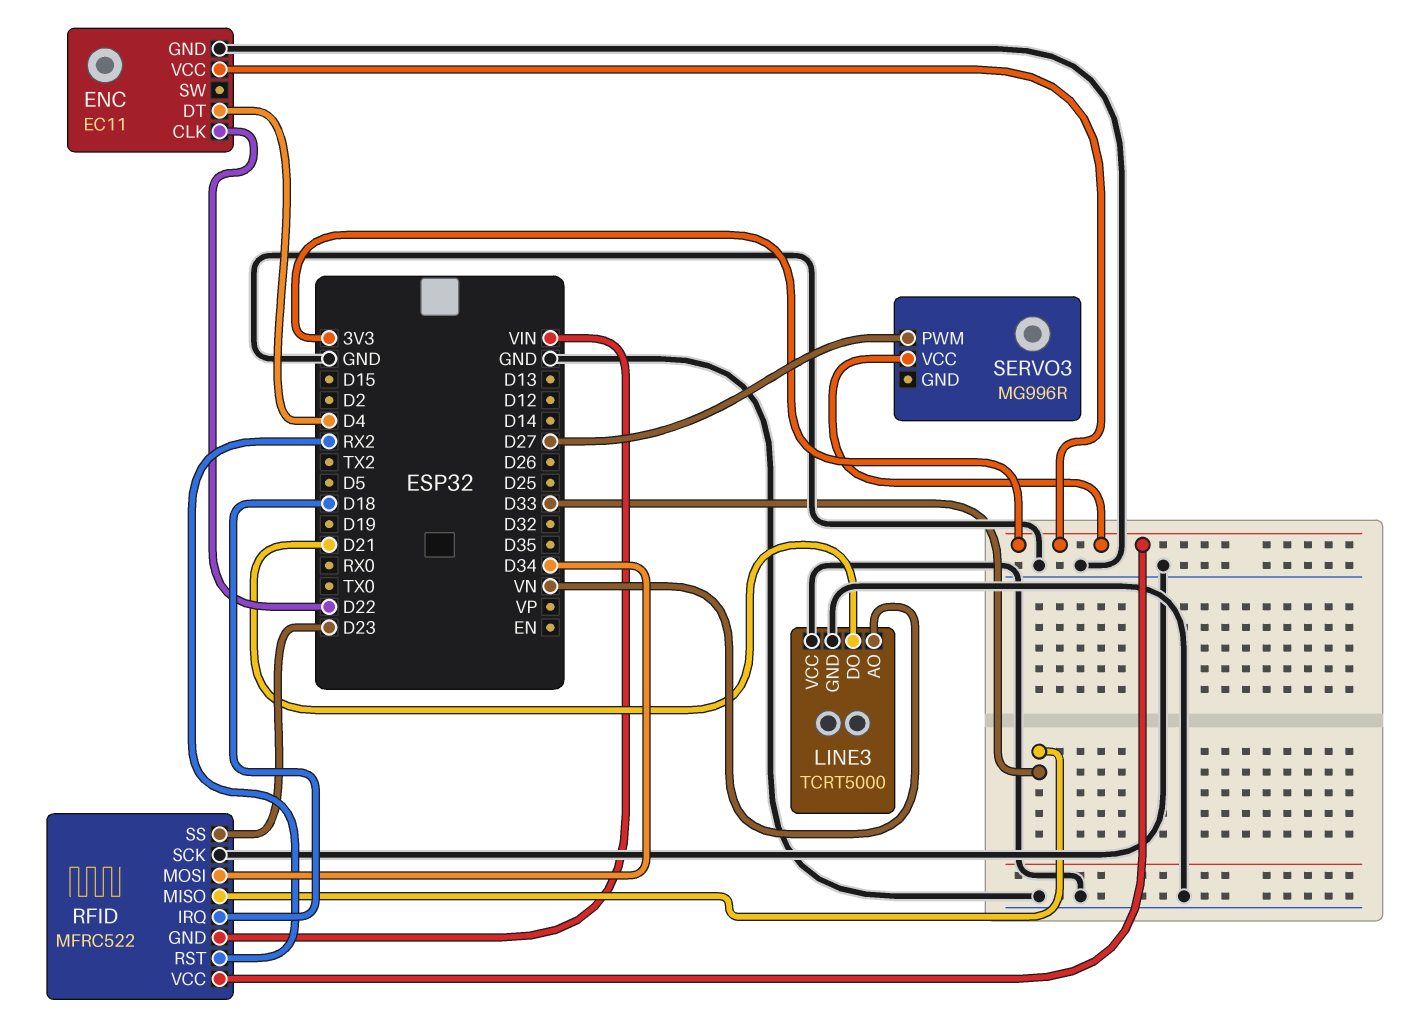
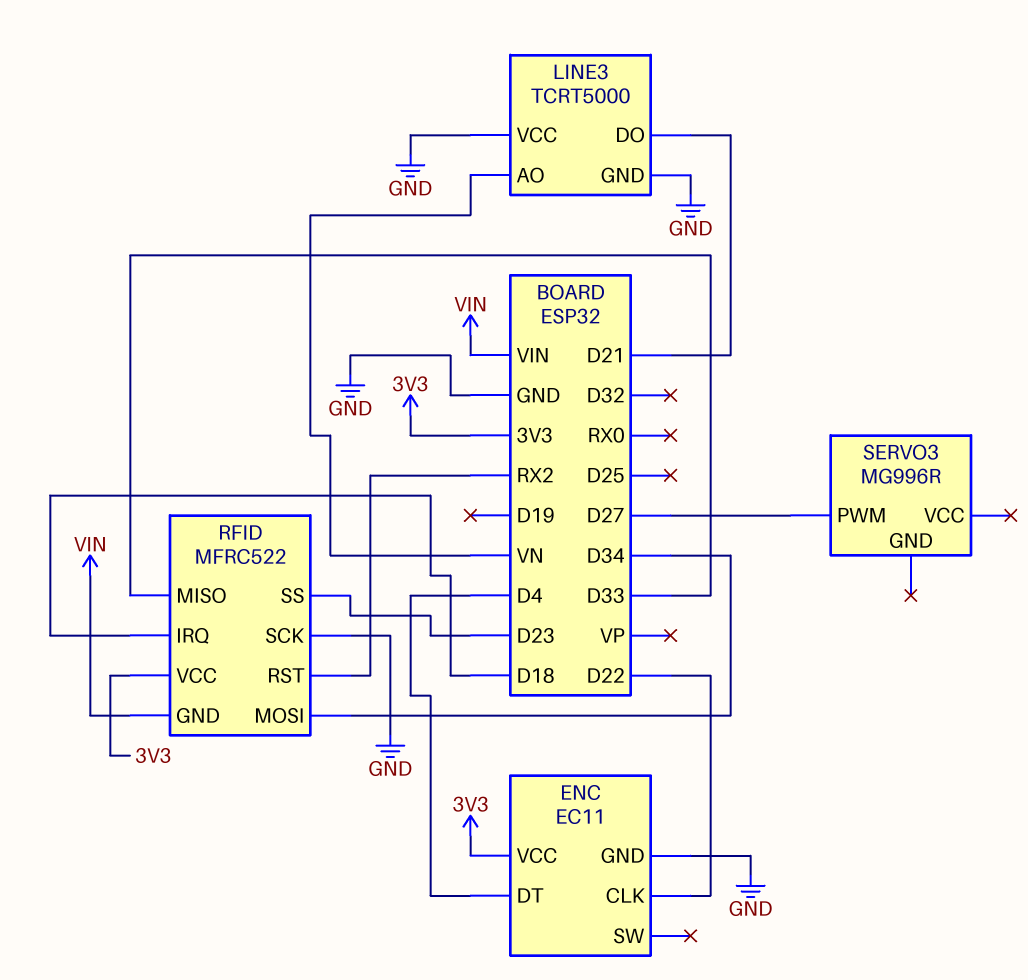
SERVO3 pin VCC: 3V3 -> none

